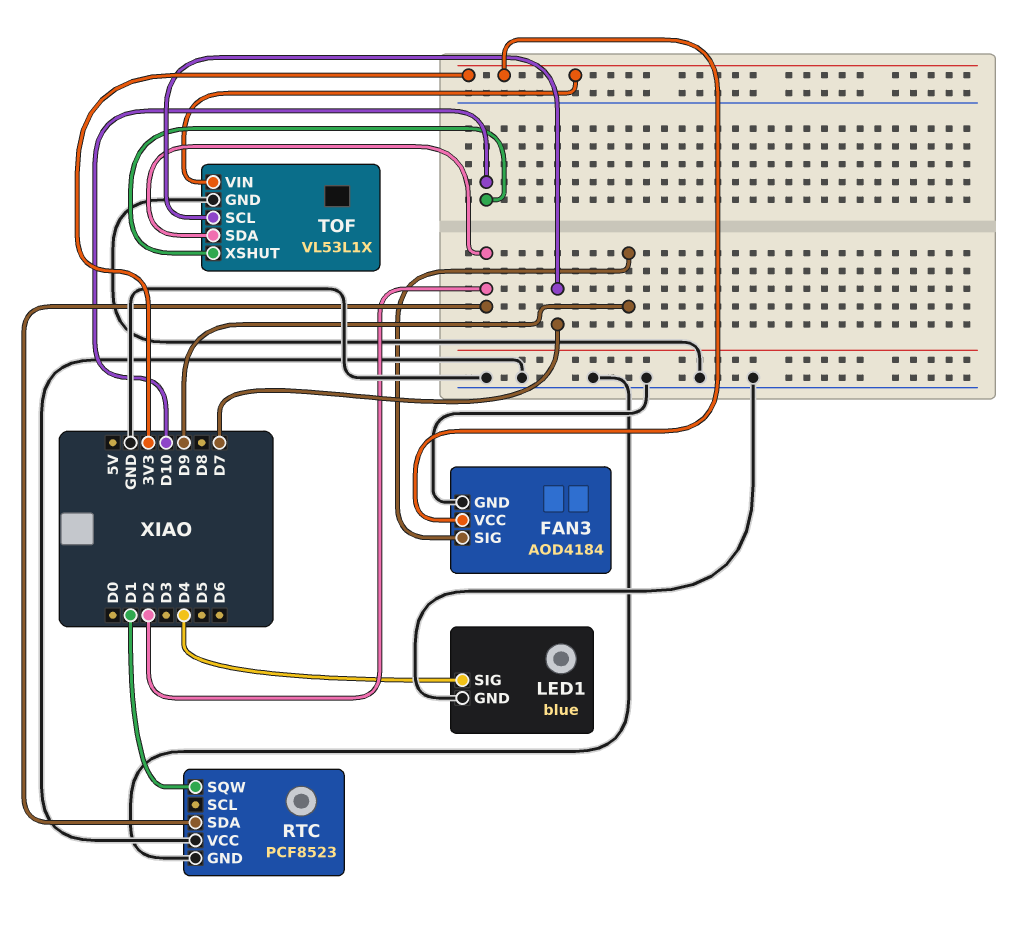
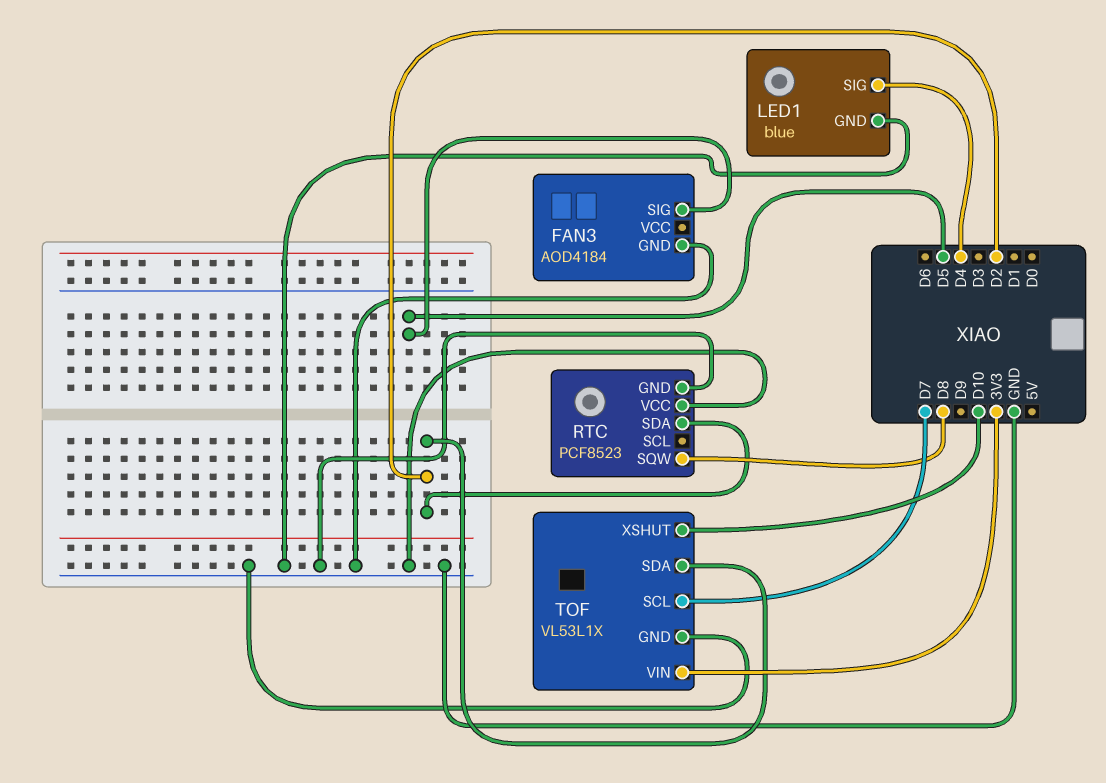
FAN3 pin SIG: D9 -> D5
FAN3 pin VCC: 3V3 -> none
RTC pin SQW: D1 -> D8

